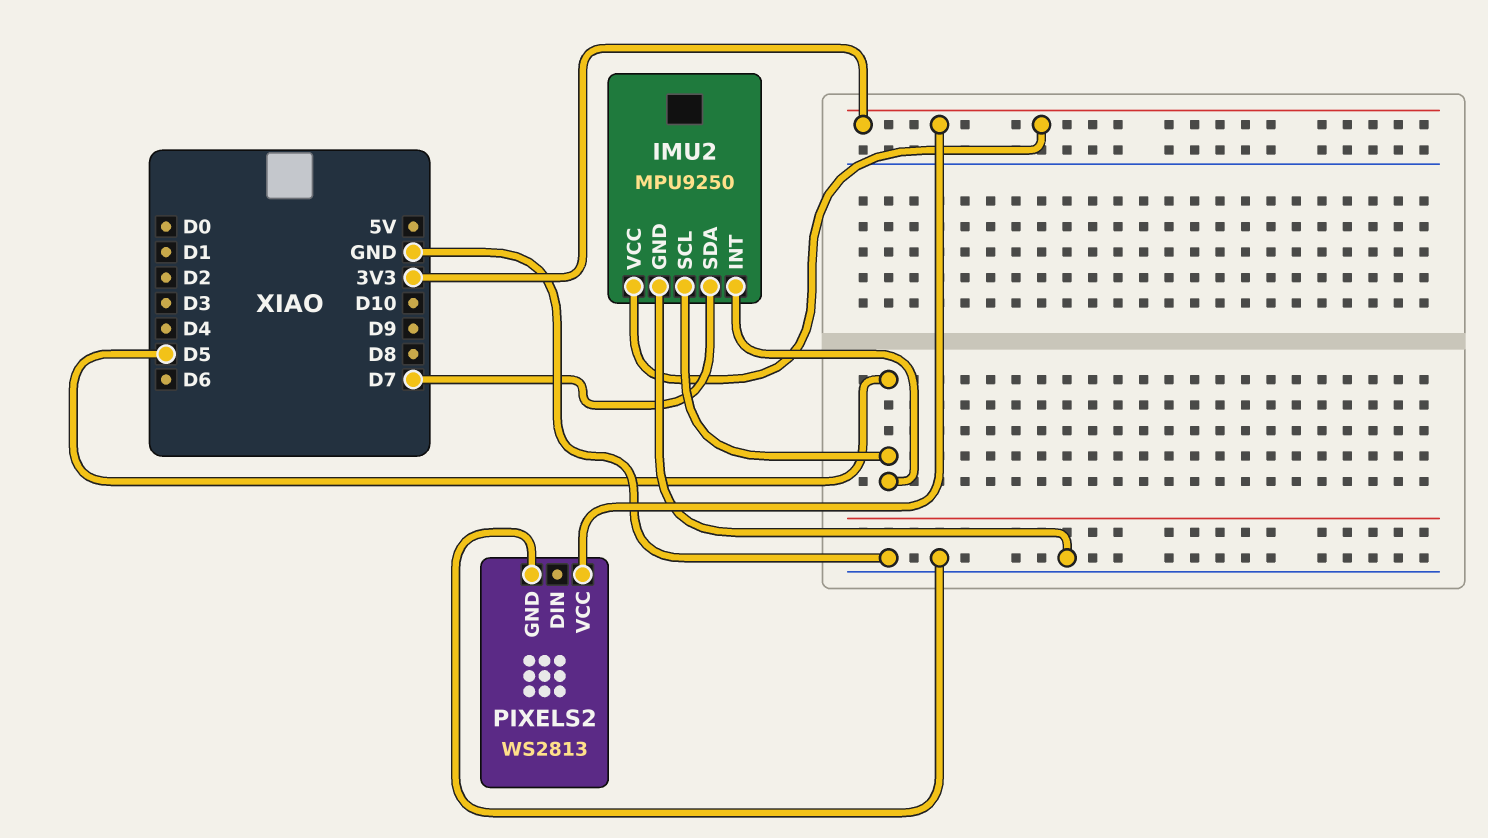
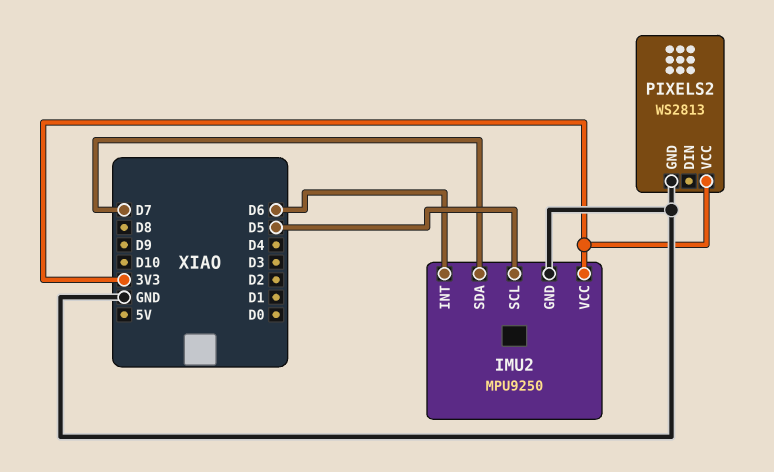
IMU2 pin INT: D5 -> D6

